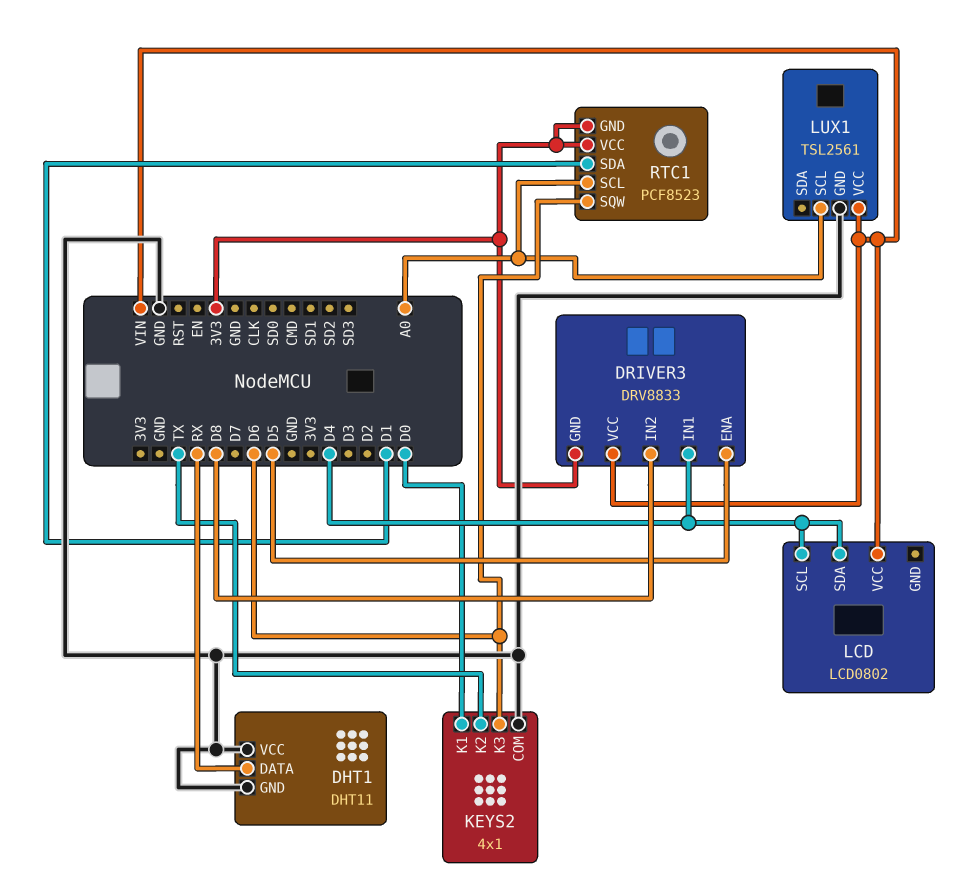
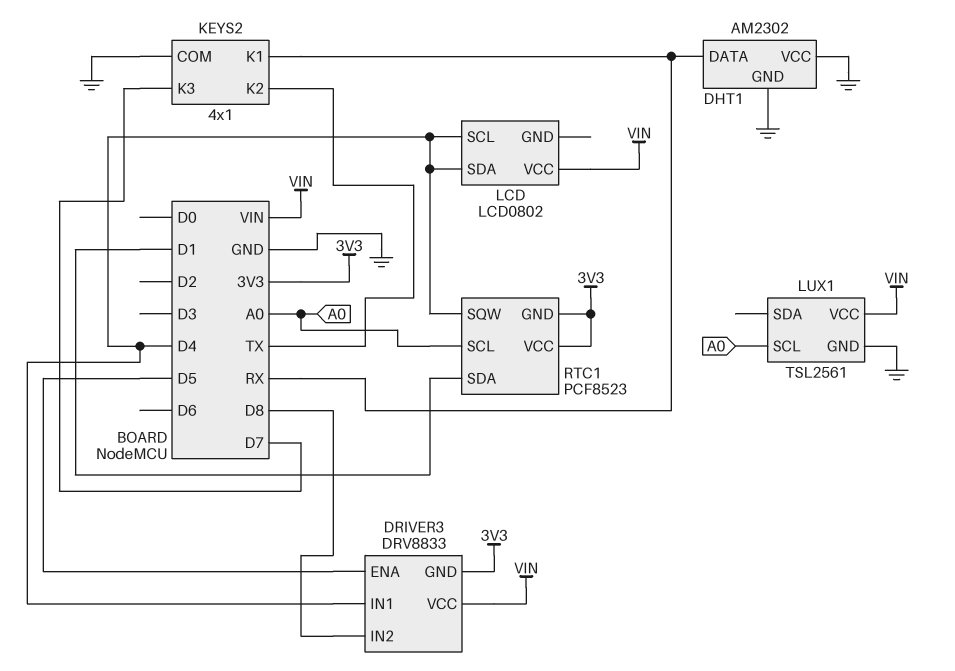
DHT1: DHT11 -> AM2302
KEYS2 pin K1: D0 -> RX
KEYS2 pin K3: D6 -> D7
RTC1 pin SQW: D6 -> D4

